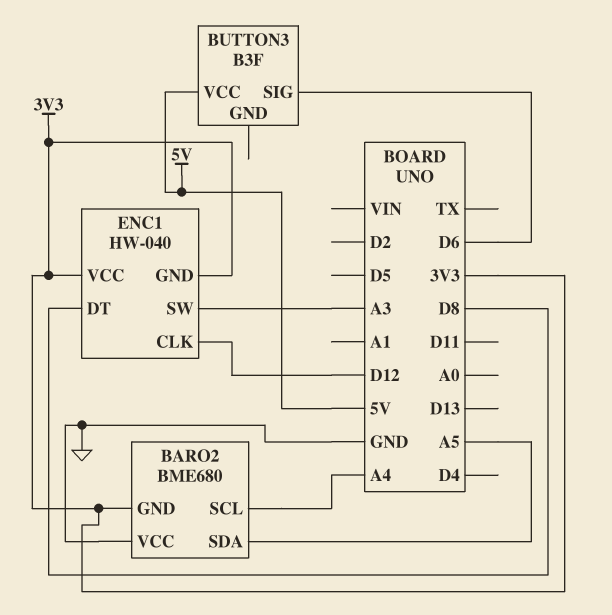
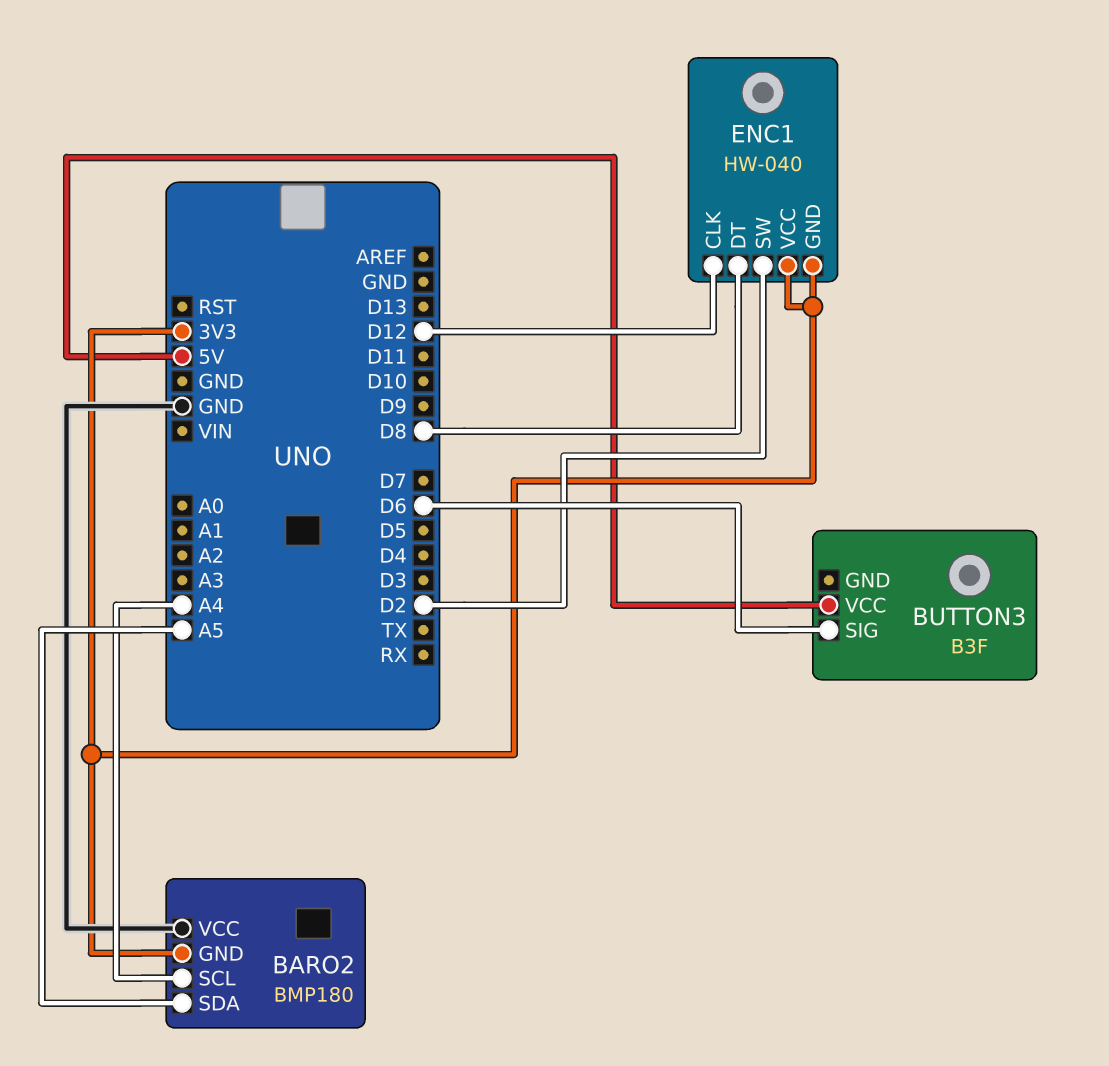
BARO2: BME680 -> BMP180
ENC1 pin SW: A3 -> D2

